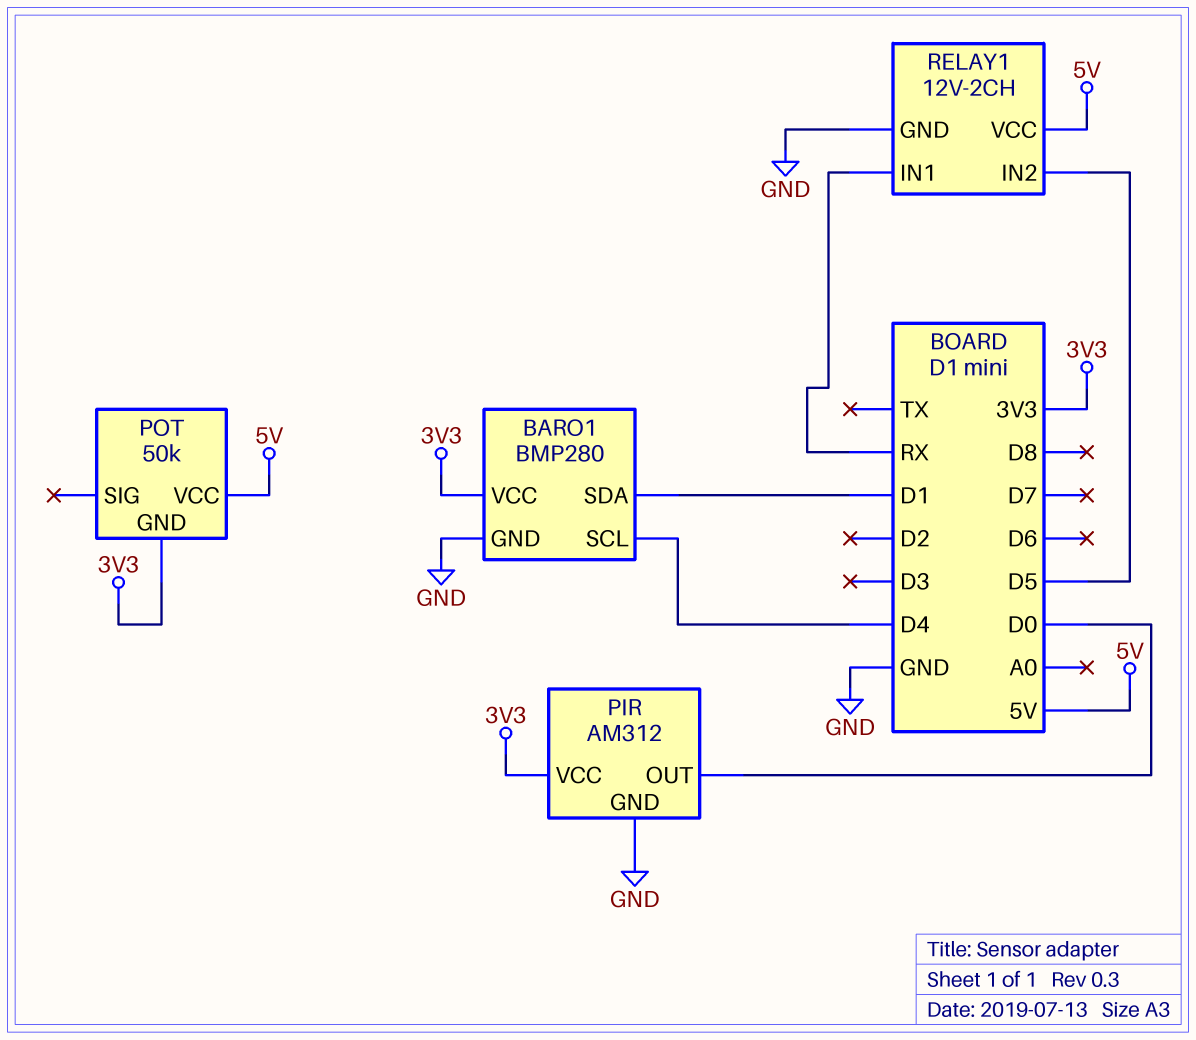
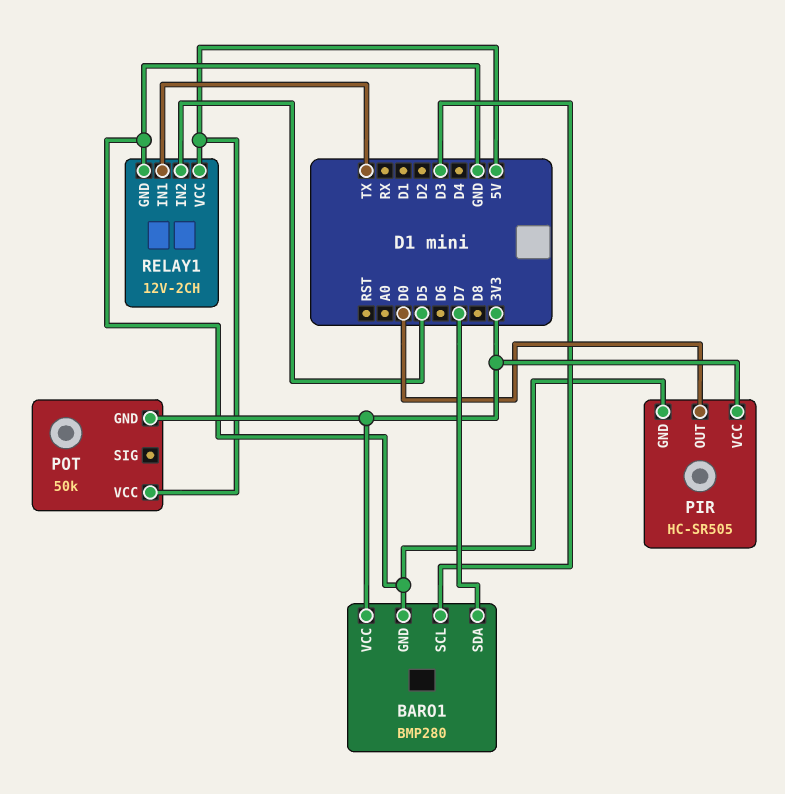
BARO1 pin SCL: D4 -> D3
BARO1 pin SDA: D1 -> D7
PIR: AM312 -> HC-SR505
RELAY1 pin IN1: RX -> TX

